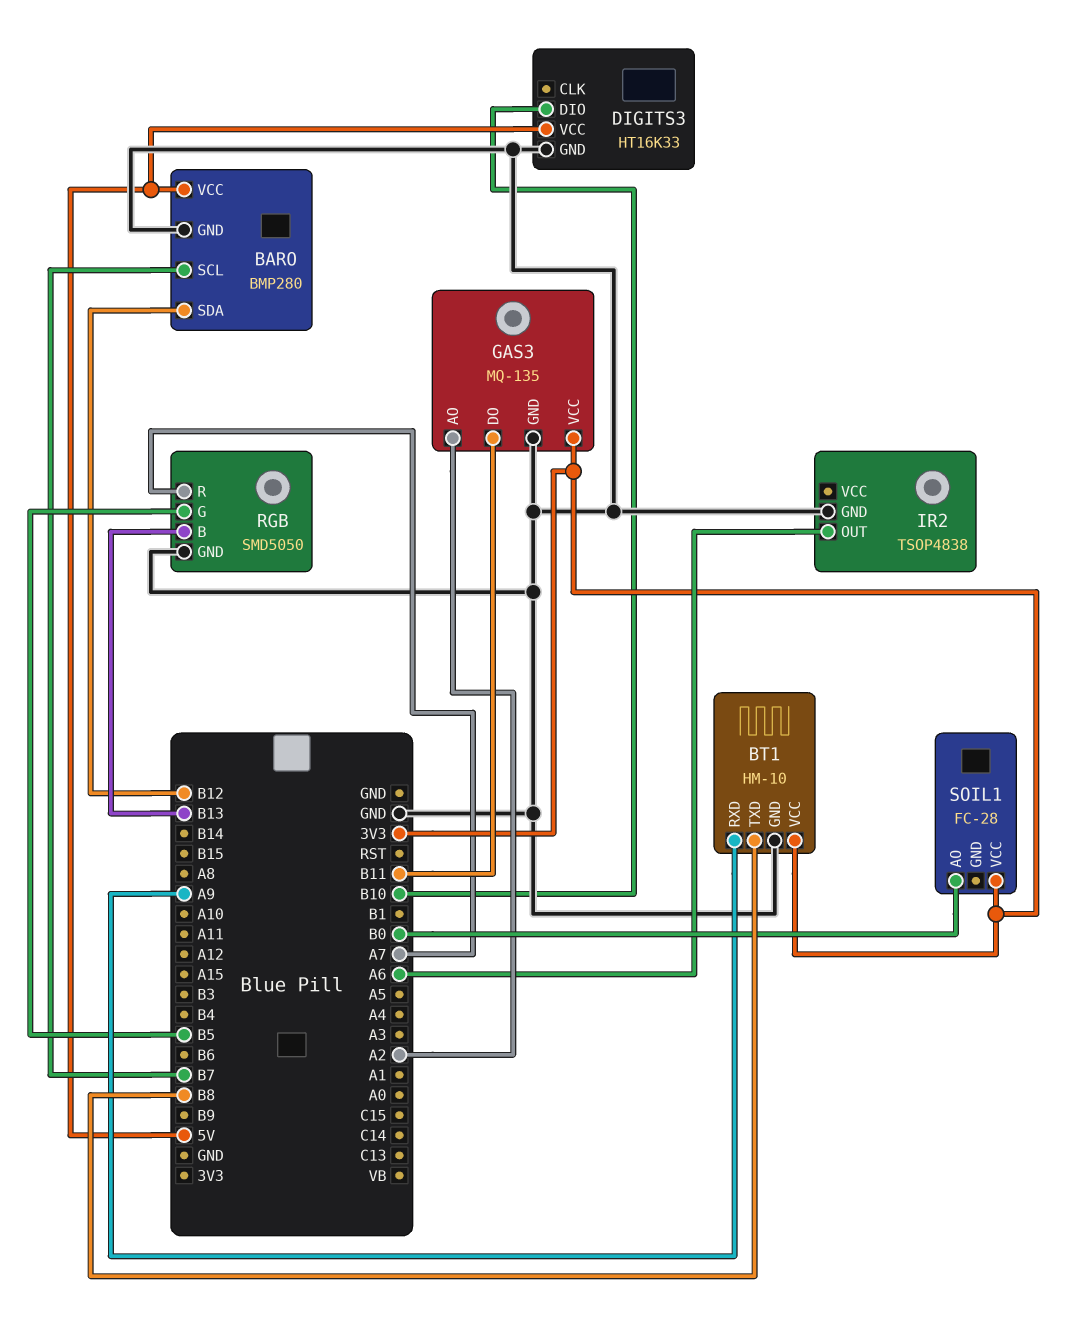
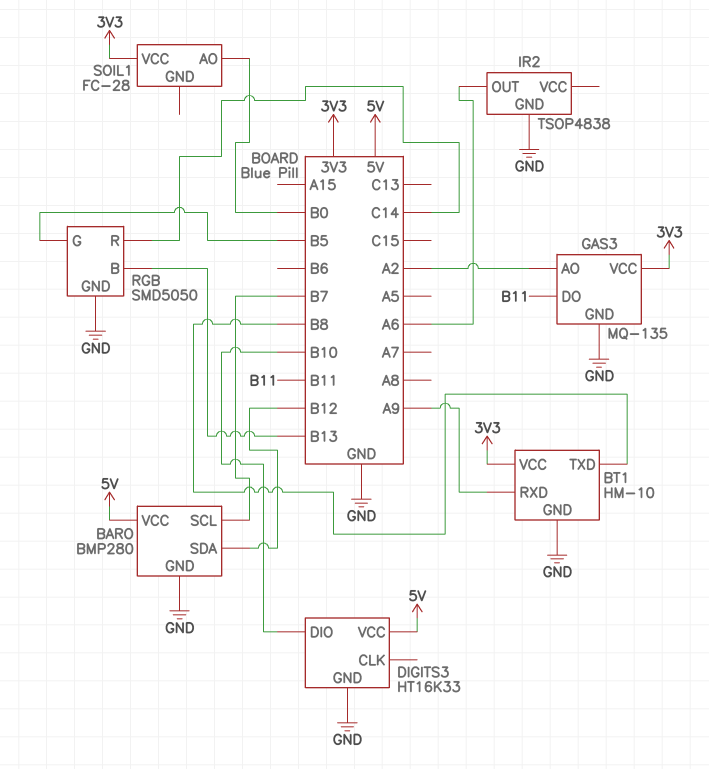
RGB pin R: A7 -> C14

